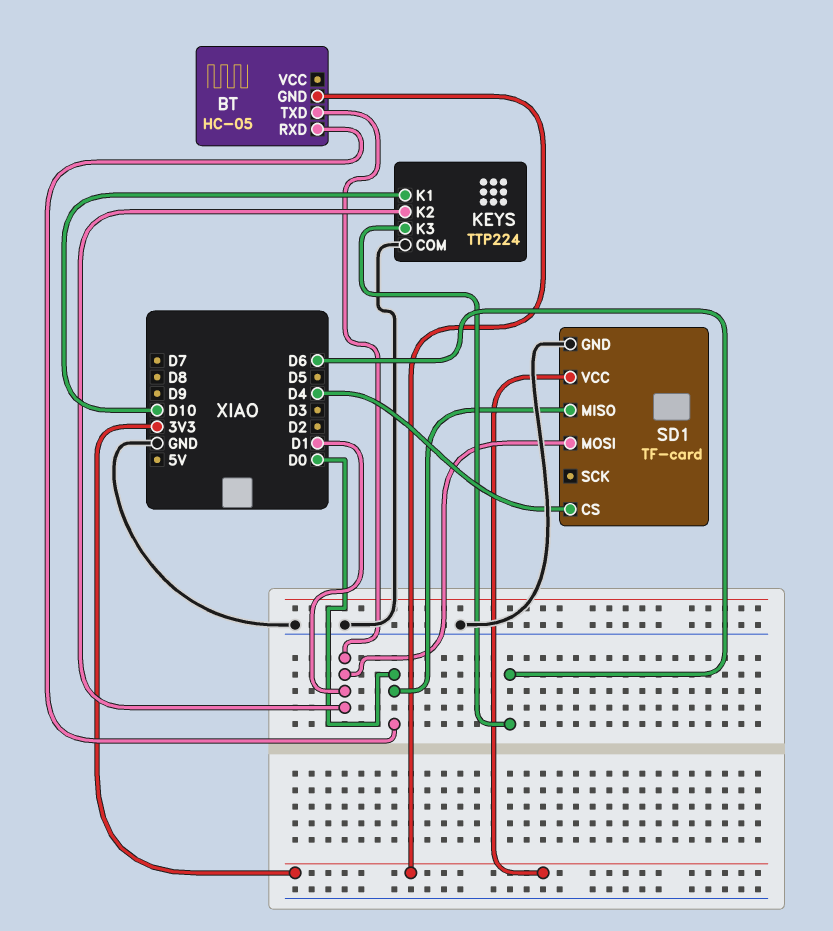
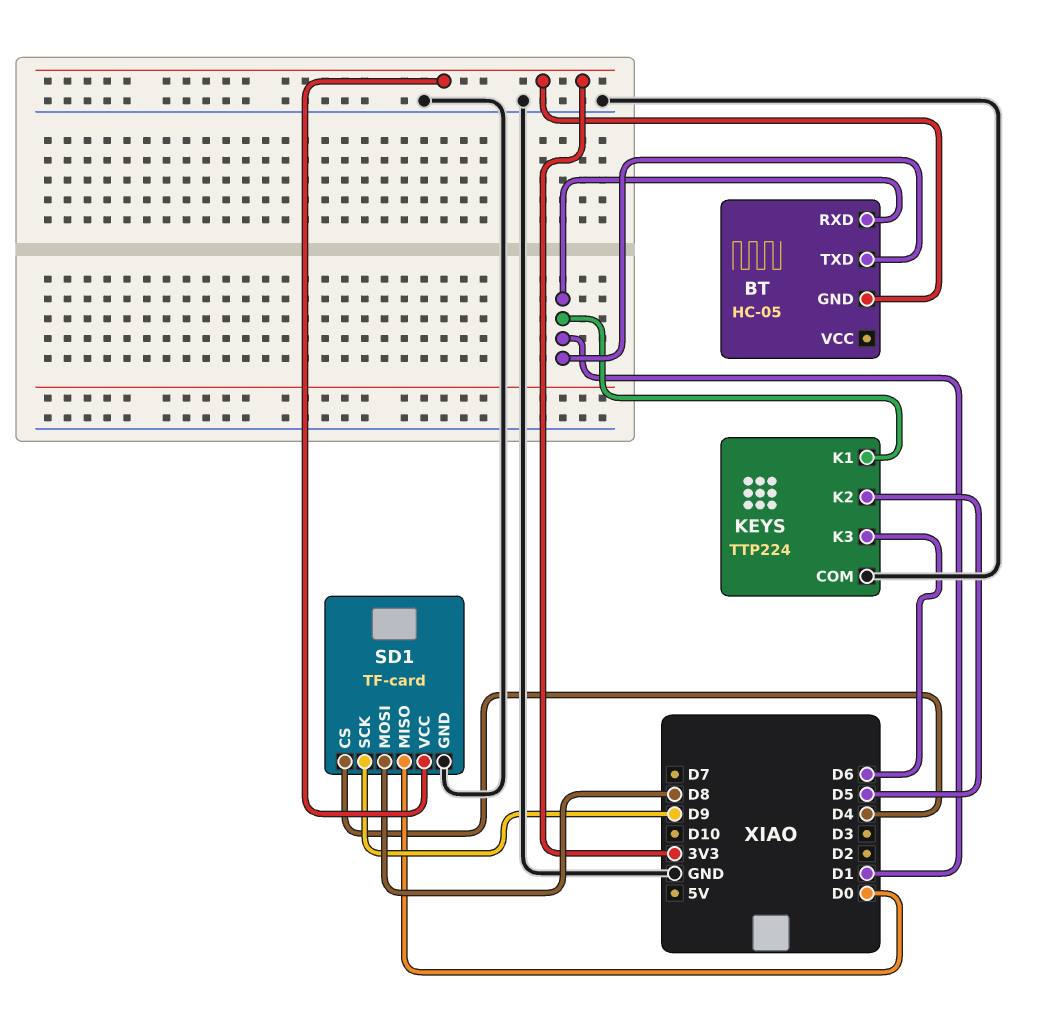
BT pin RXD: D0 -> D1
KEYS pin K1: D10 -> D1
KEYS pin K2: D1 -> D5
SD1 pin MOSI: D1 -> D8
SD1 pin SCK: none -> D9

